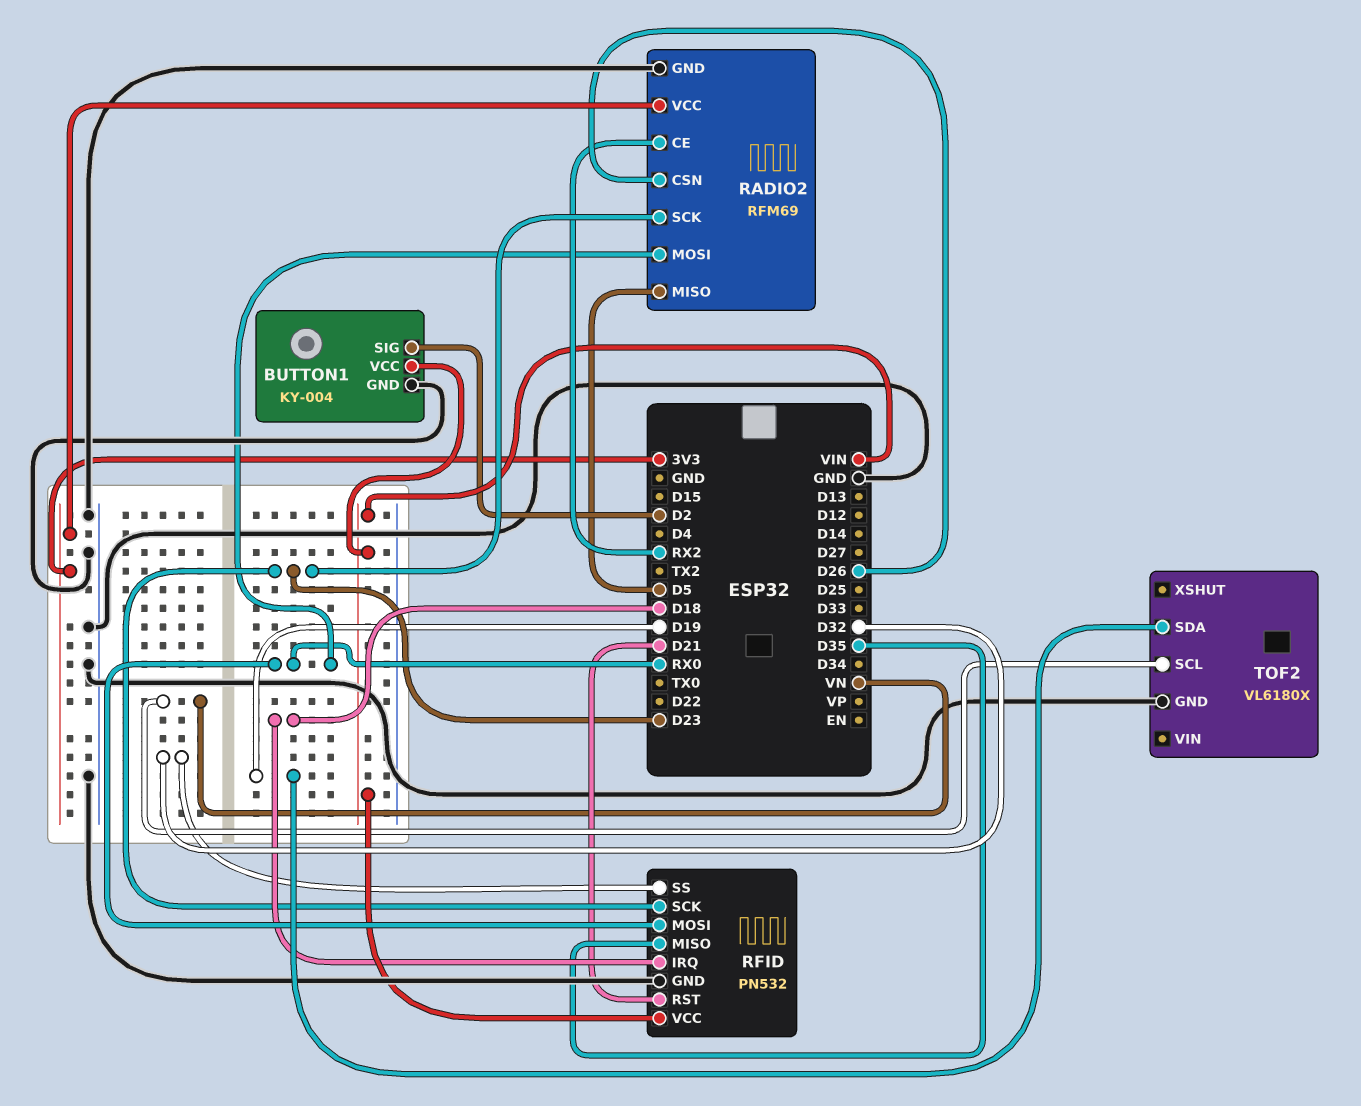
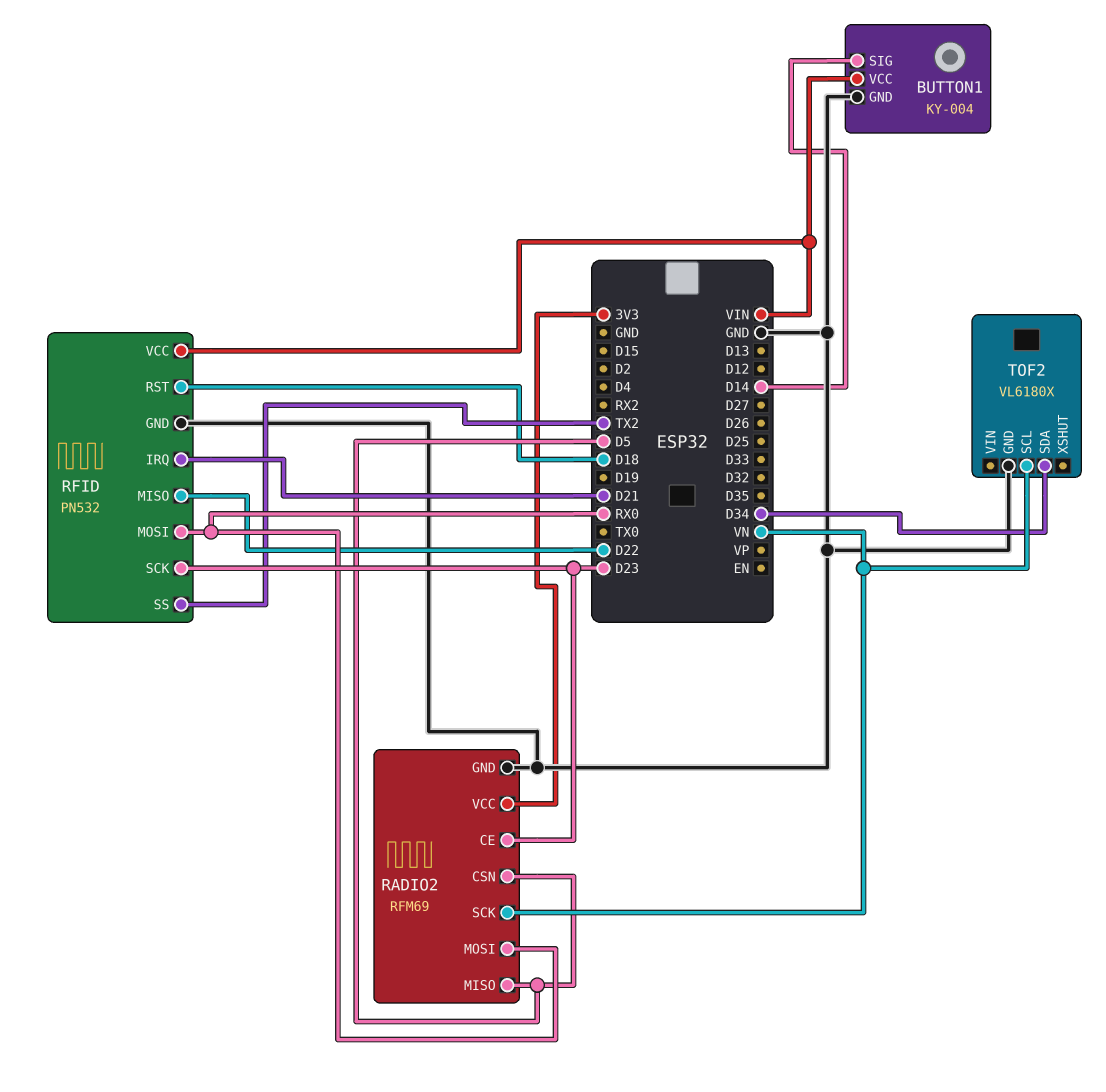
BUTTON1 pin SIG: D2 -> D14
RADIO2 pin CE: RX2 -> D23
RADIO2 pin CSN: D26 -> D5
RADIO2 pin SCK: D23 -> VN
RFID pin IRQ: D18 -> D21
RFID pin MISO: D35 -> D22
RFID pin RST: D21 -> D18
RFID pin SS: D32 -> TX2
TOF2 pin SDA: D19 -> D34

